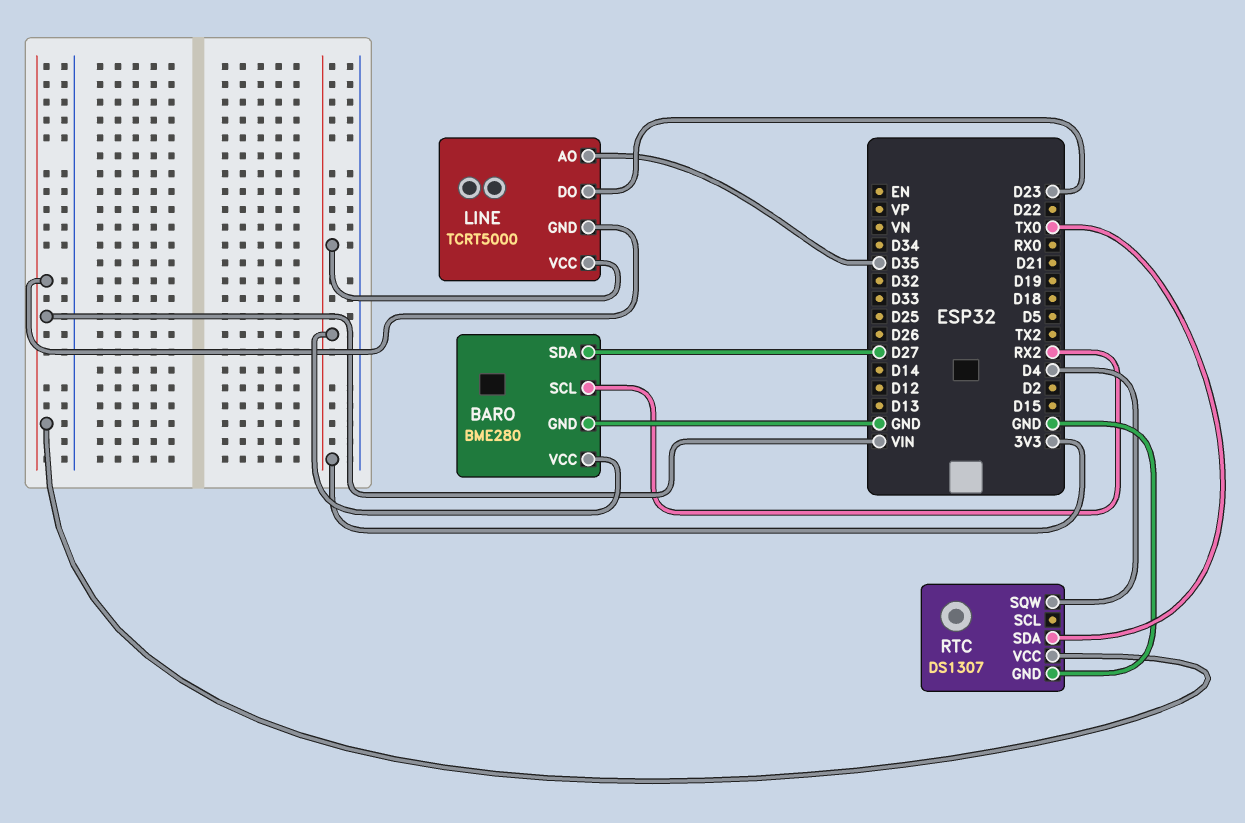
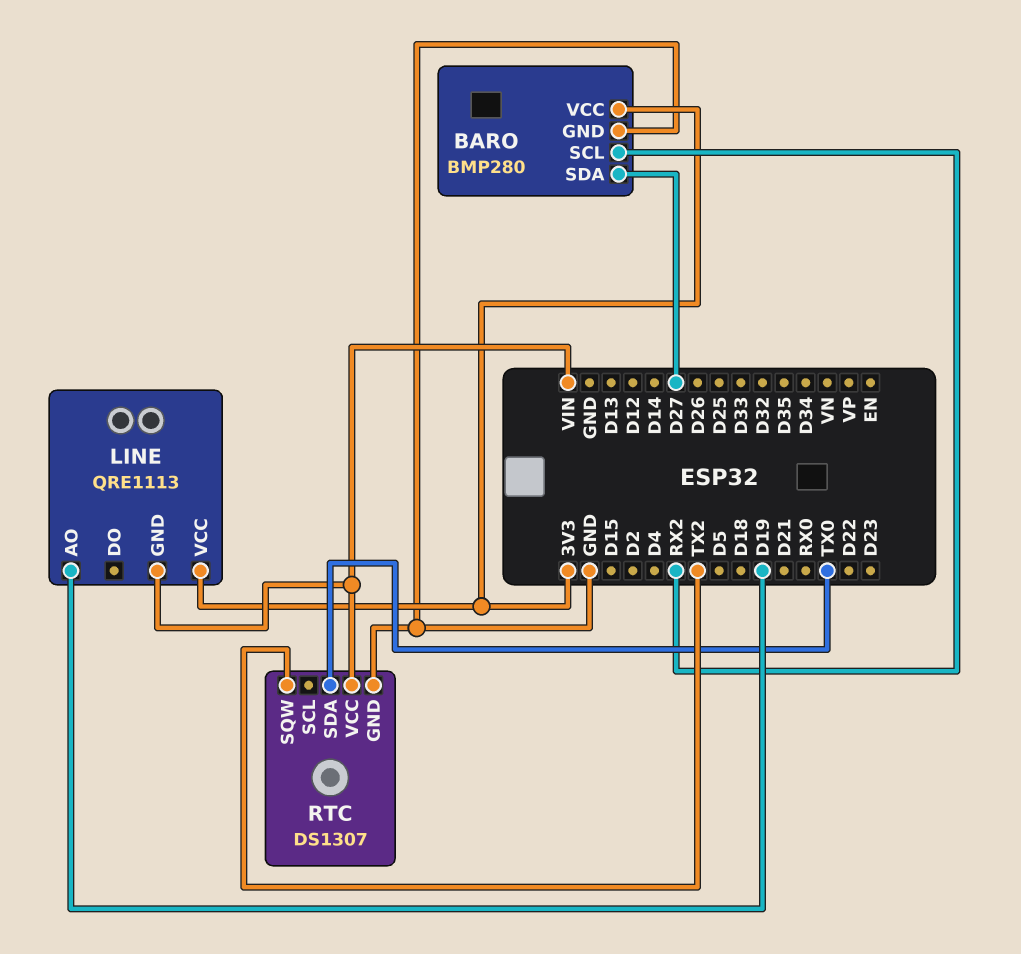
BARO: BME280 -> BMP280
LINE: TCRT5000 -> QRE1113
LINE pin AO: D35 -> D19
LINE pin DO: D23 -> none
RTC pin SQW: D4 -> TX2

